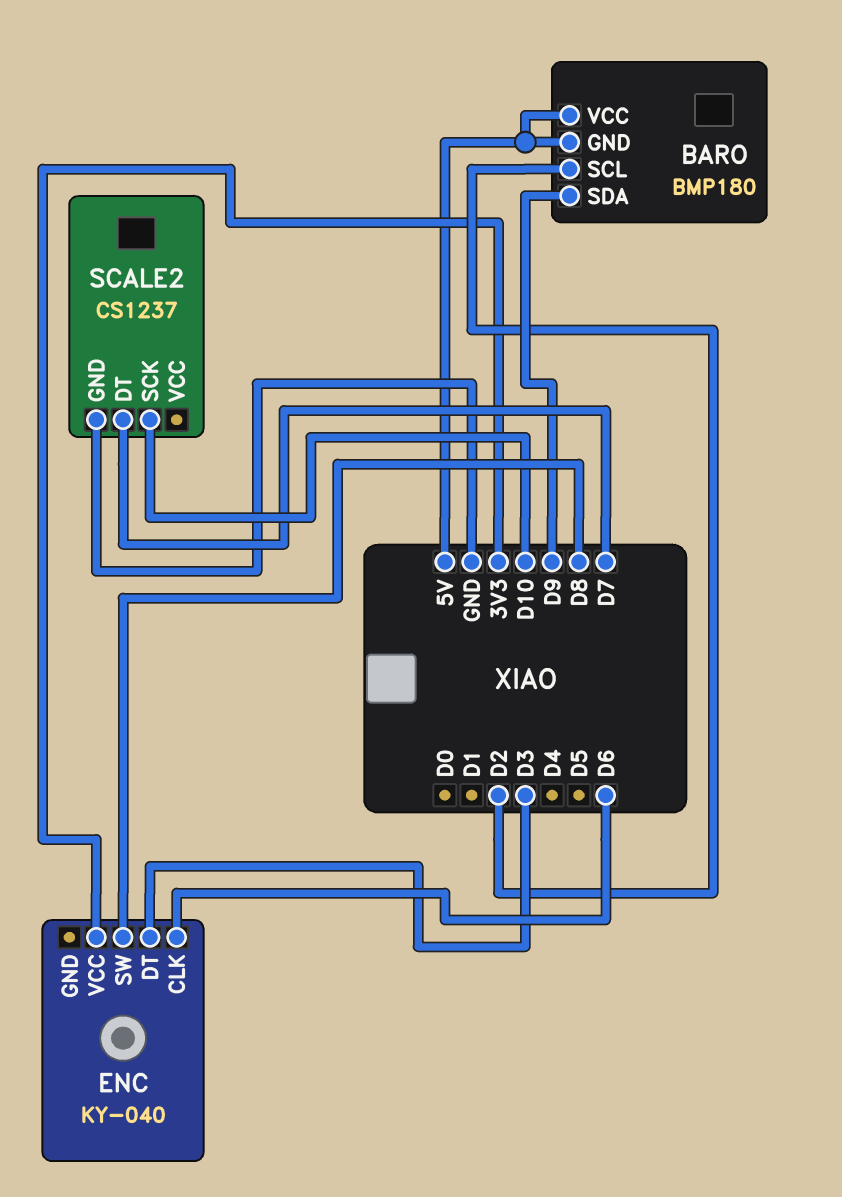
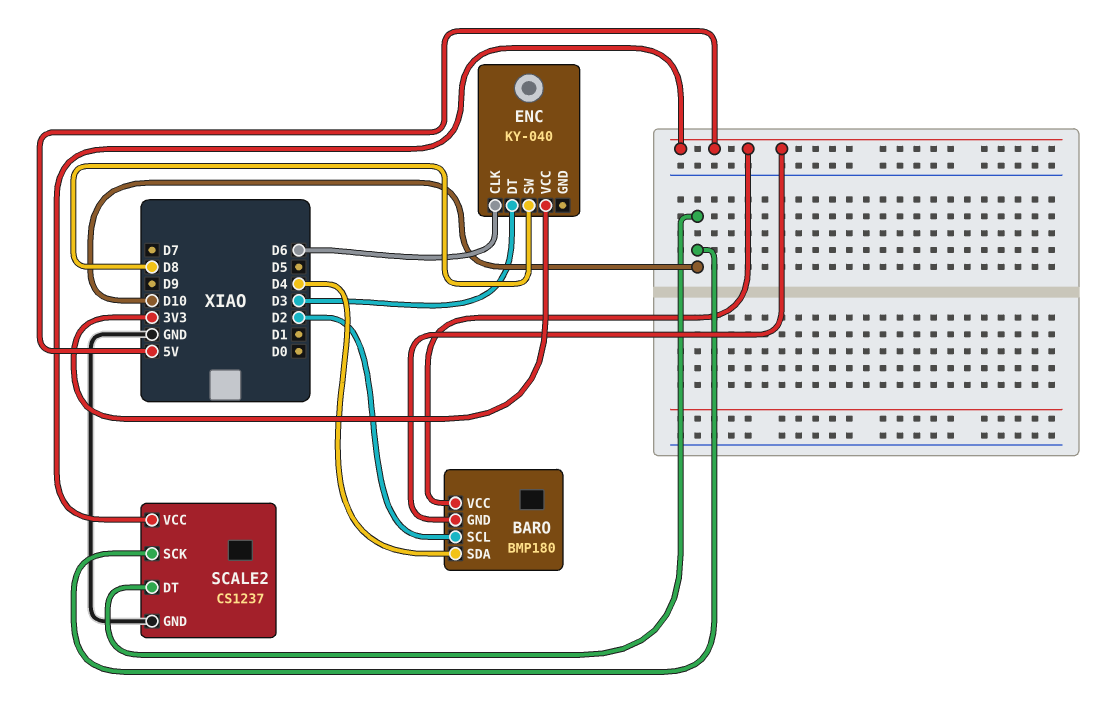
BARO pin SDA: D9 -> D4
SCALE2 pin DT: D7 -> D10
SCALE2 pin VCC: none -> 5V

